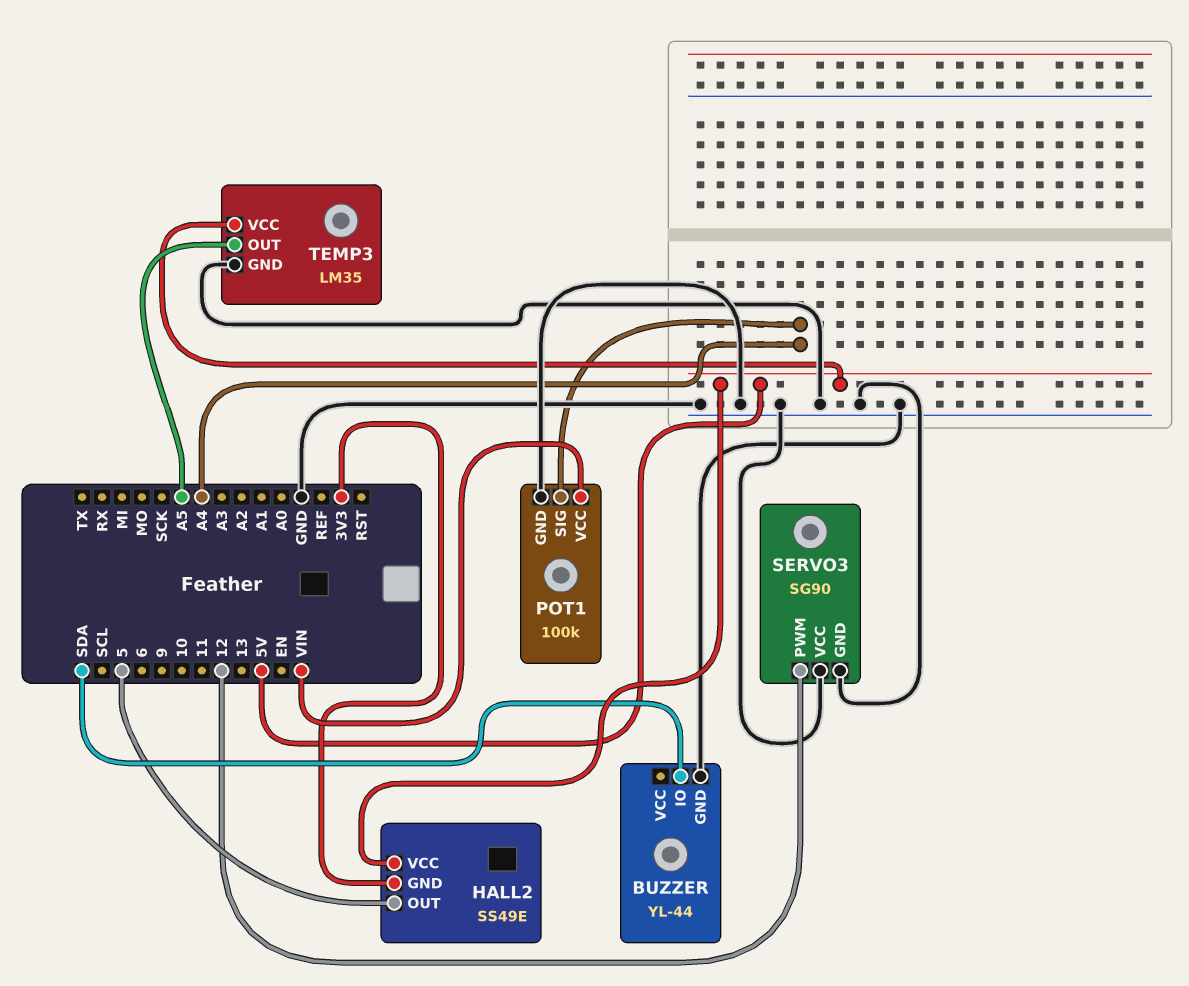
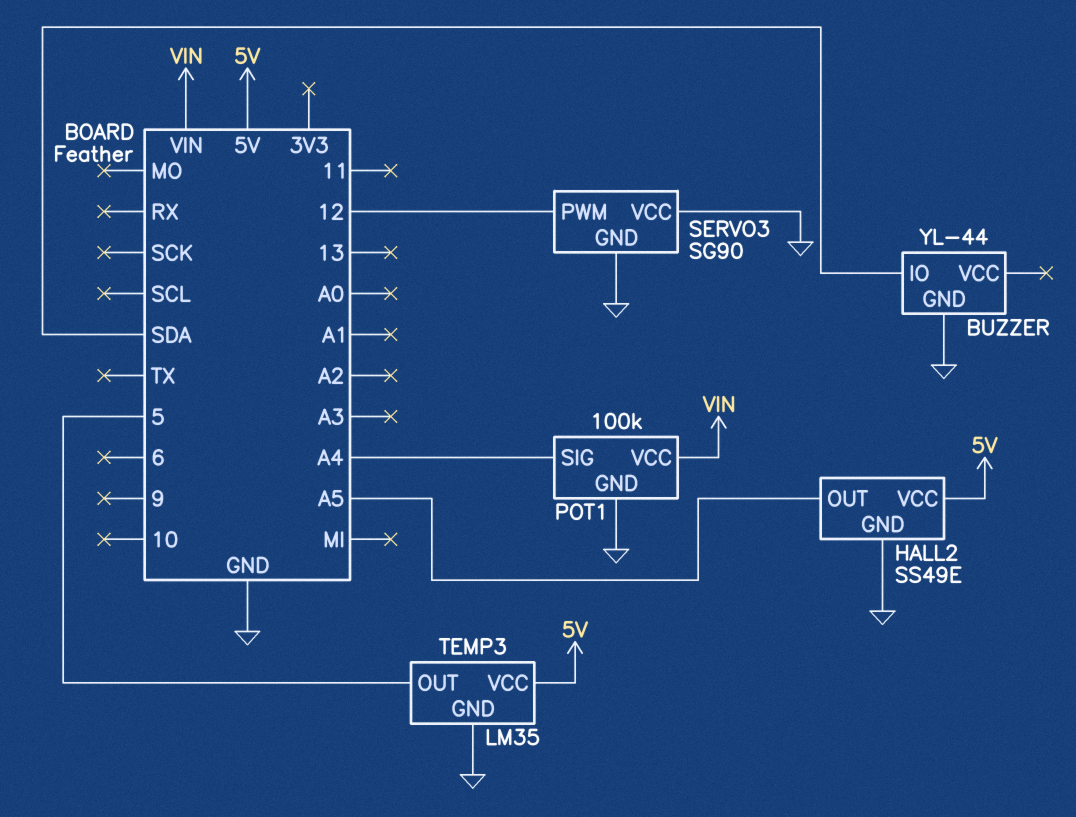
HALL2 pin GND: 3V3 -> GND
HALL2 pin OUT: 5 -> A5
TEMP3 pin OUT: A5 -> 5

